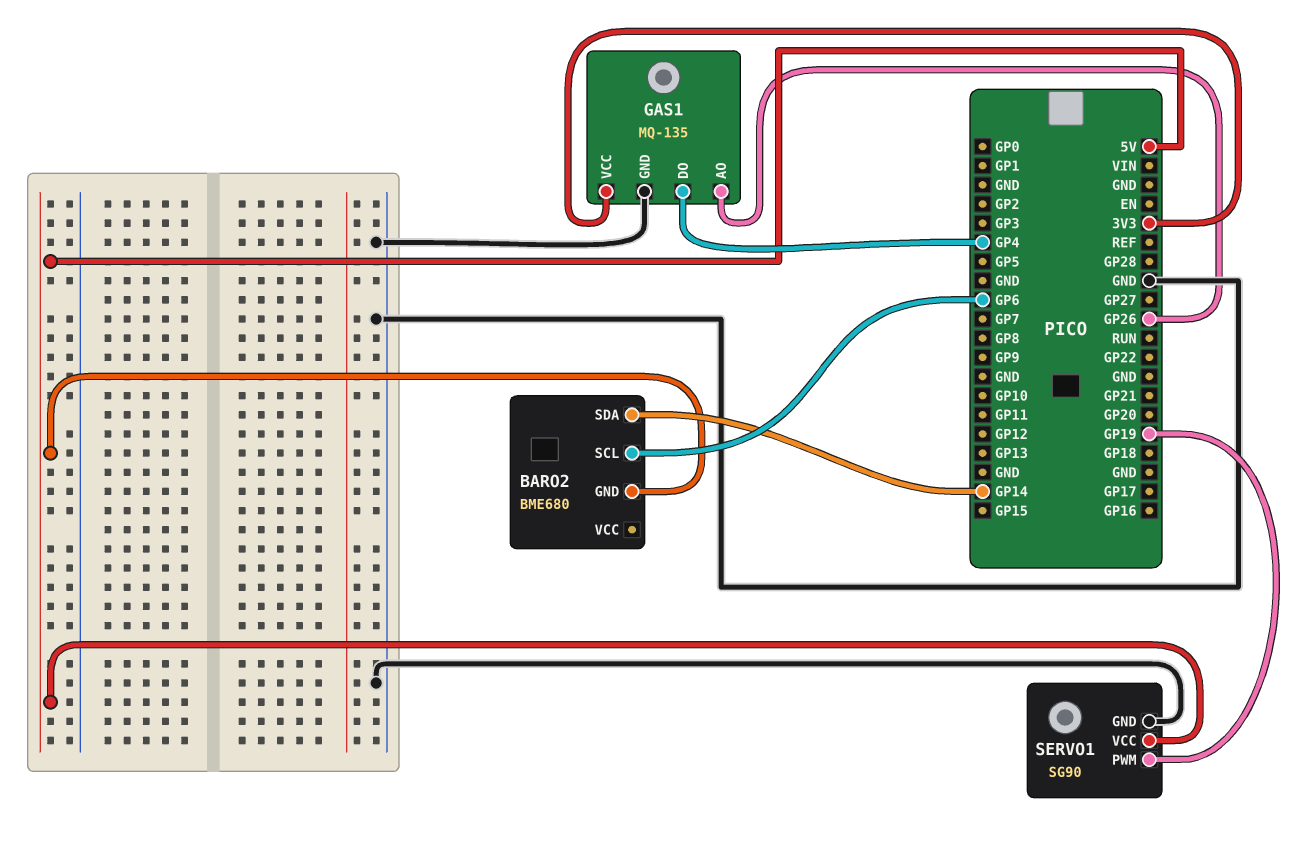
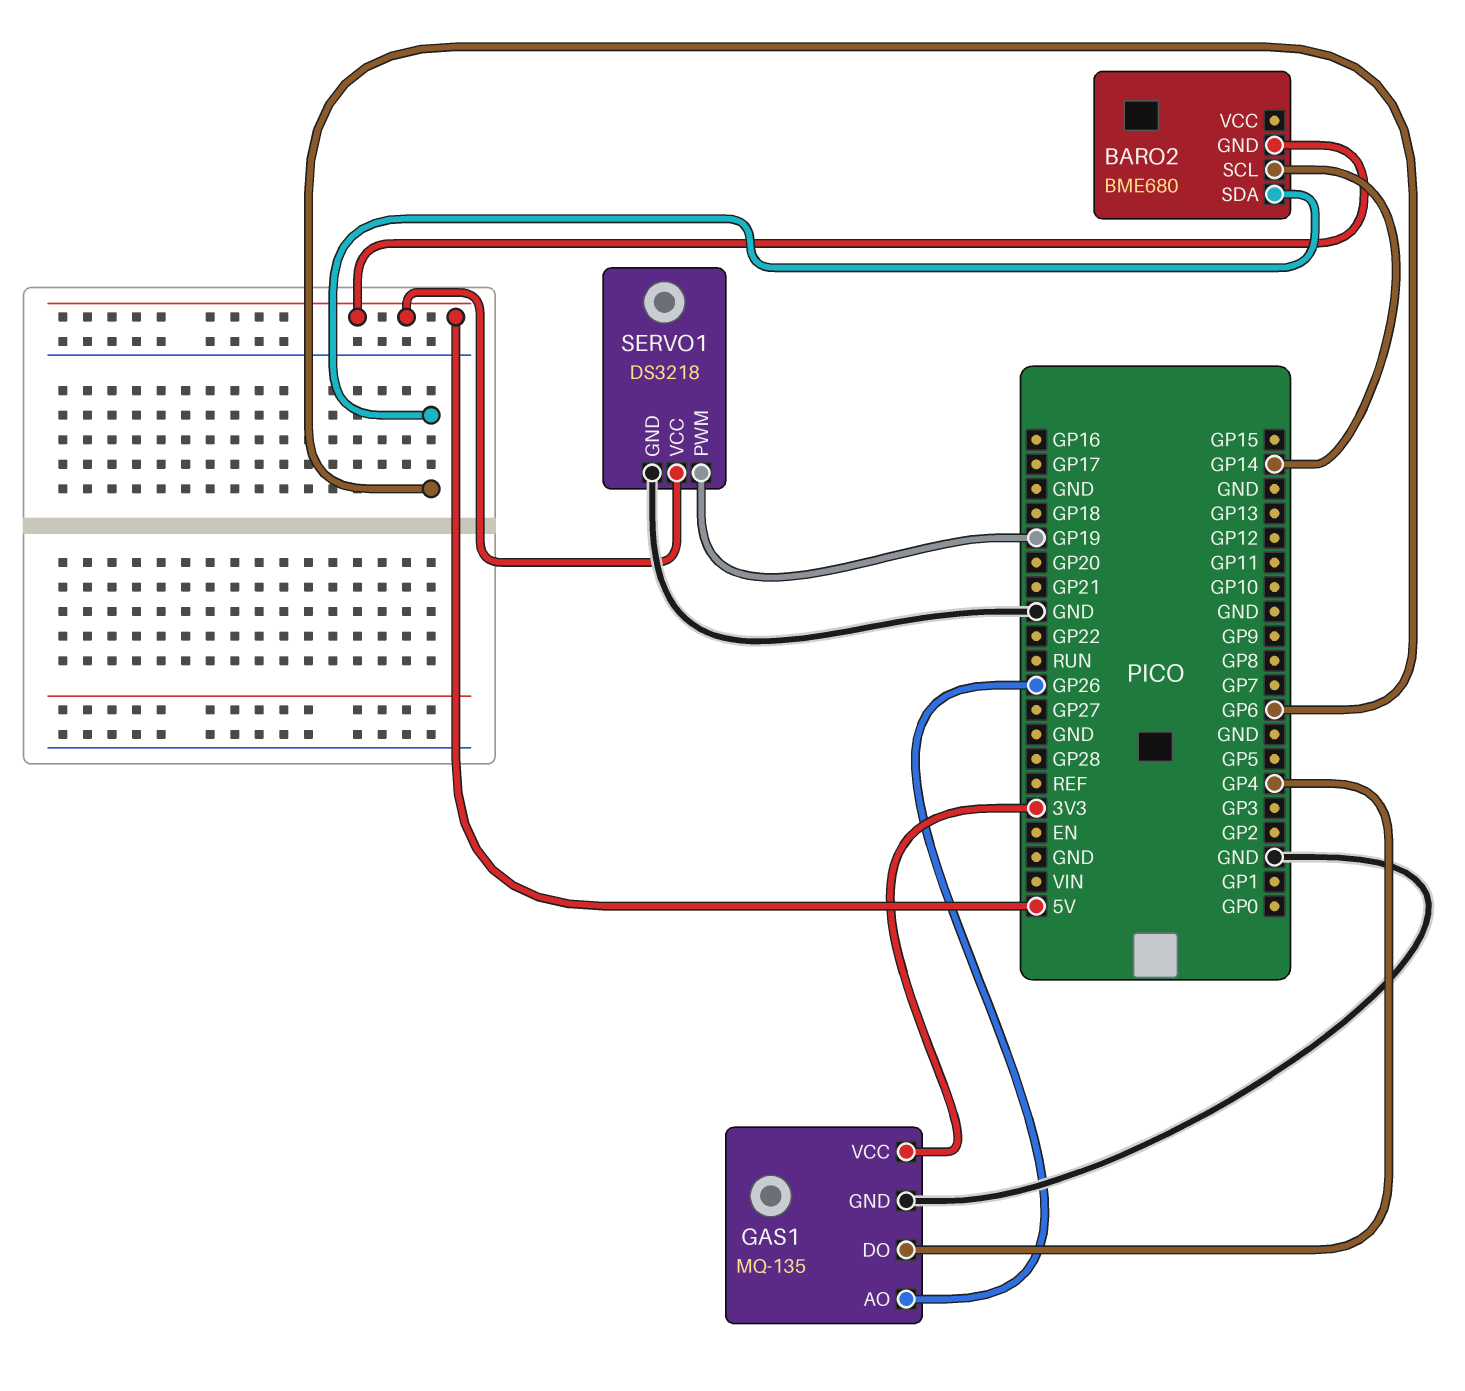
BARO2 pin SCL: GP6 -> GP14
BARO2 pin SDA: GP14 -> GP6
SERVO1: SG90 -> DS3218

